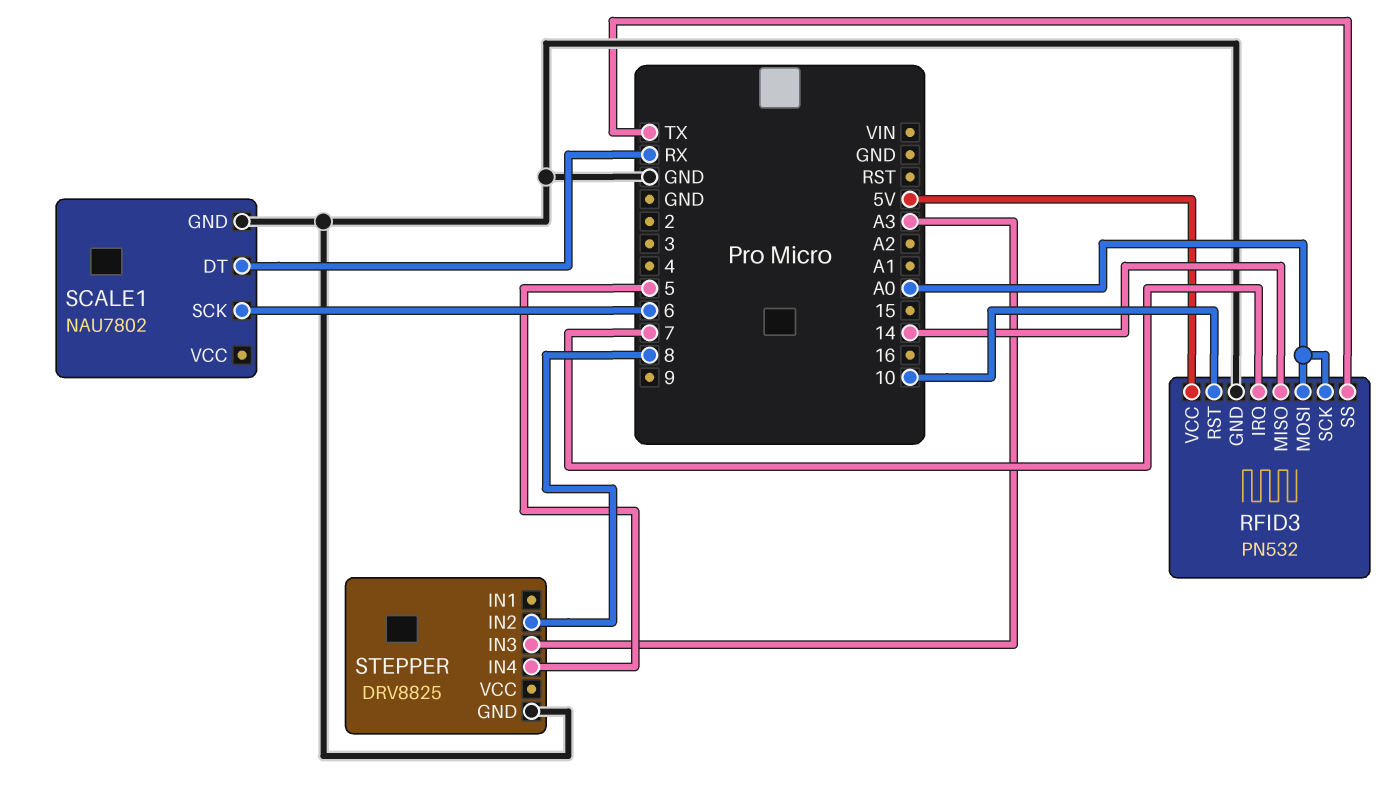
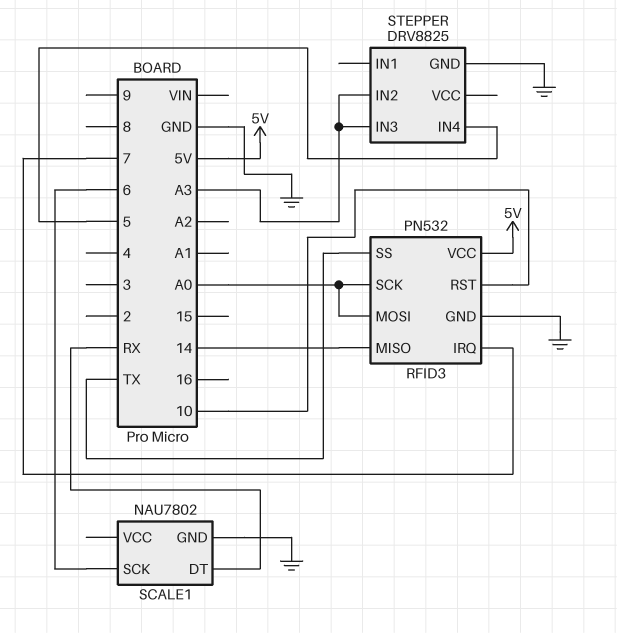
STEPPER pin IN2: 8 -> A3

